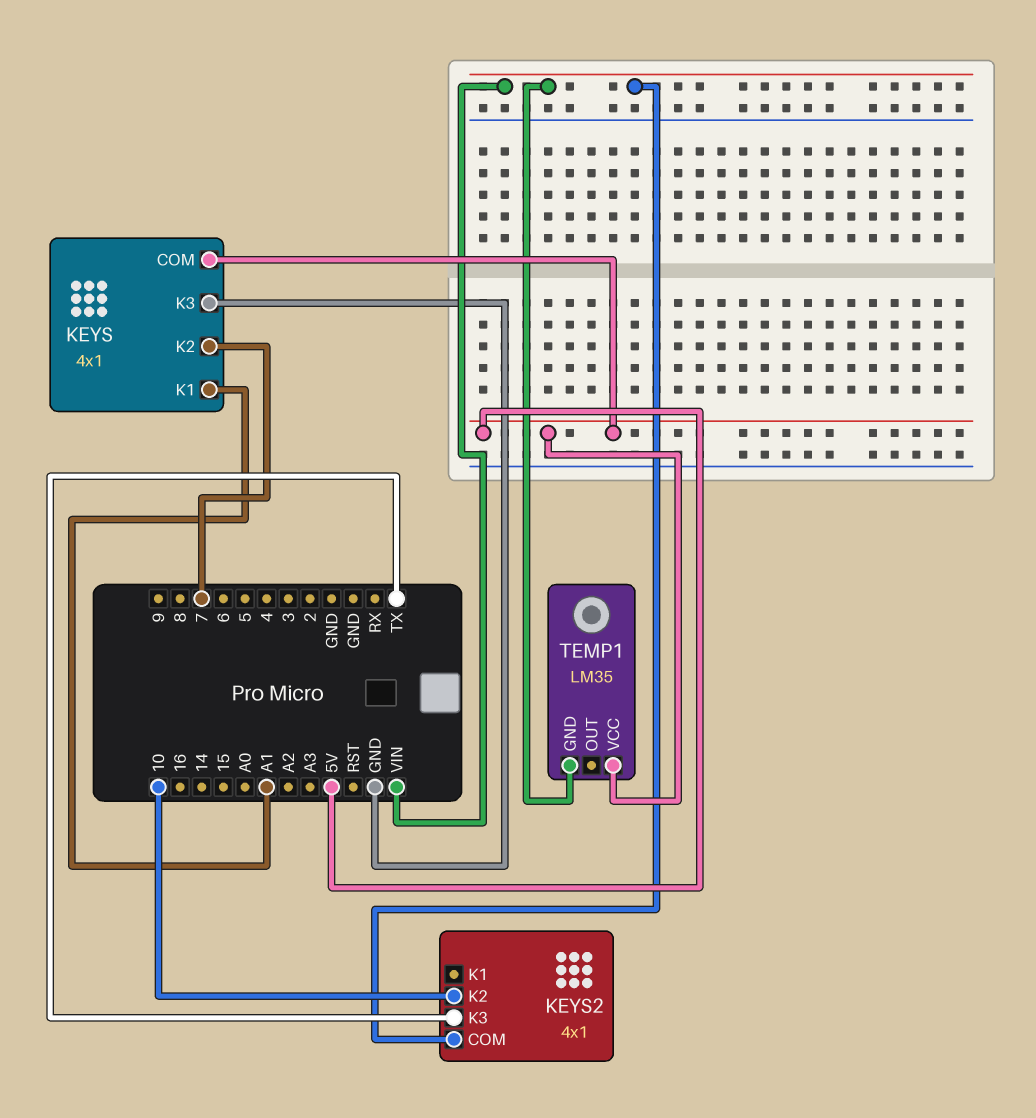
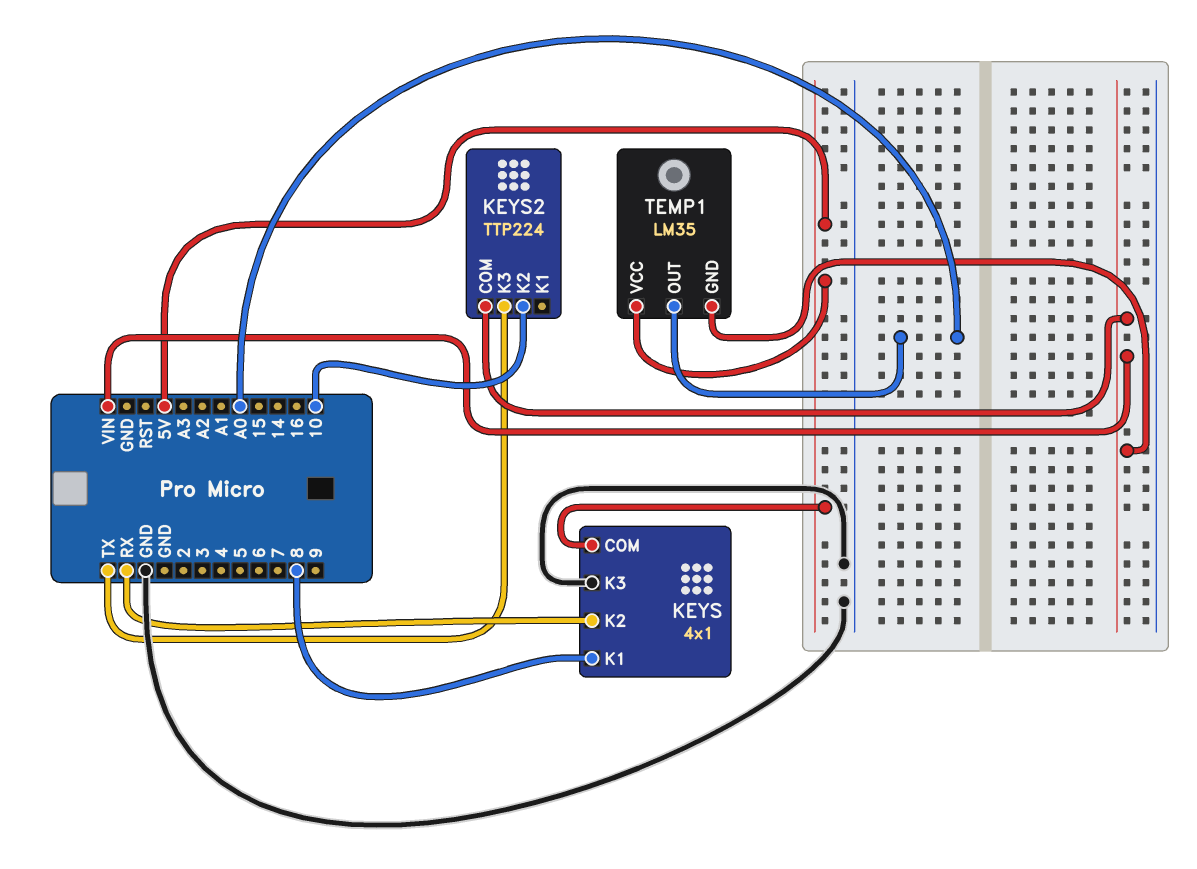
KEYS pin K1: A1 -> 8
KEYS pin K2: 7 -> RX
KEYS2: 4x1 -> TTP224
TEMP1 pin OUT: none -> A0

